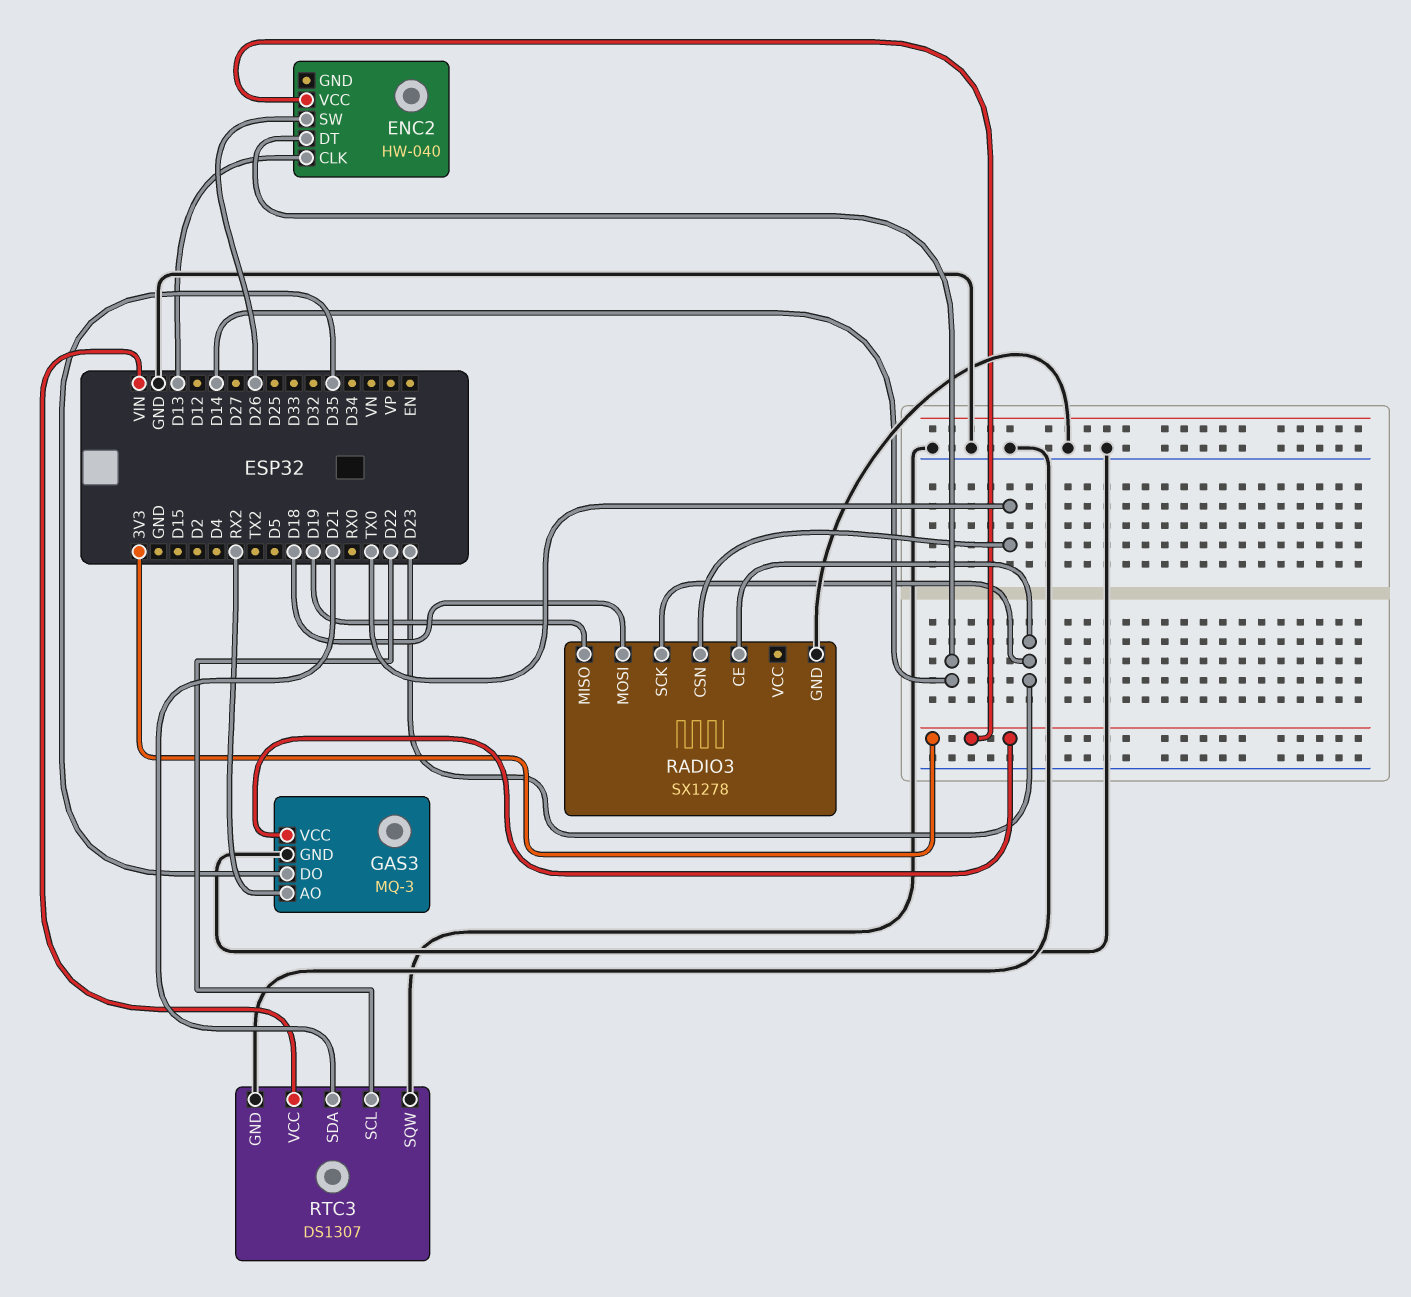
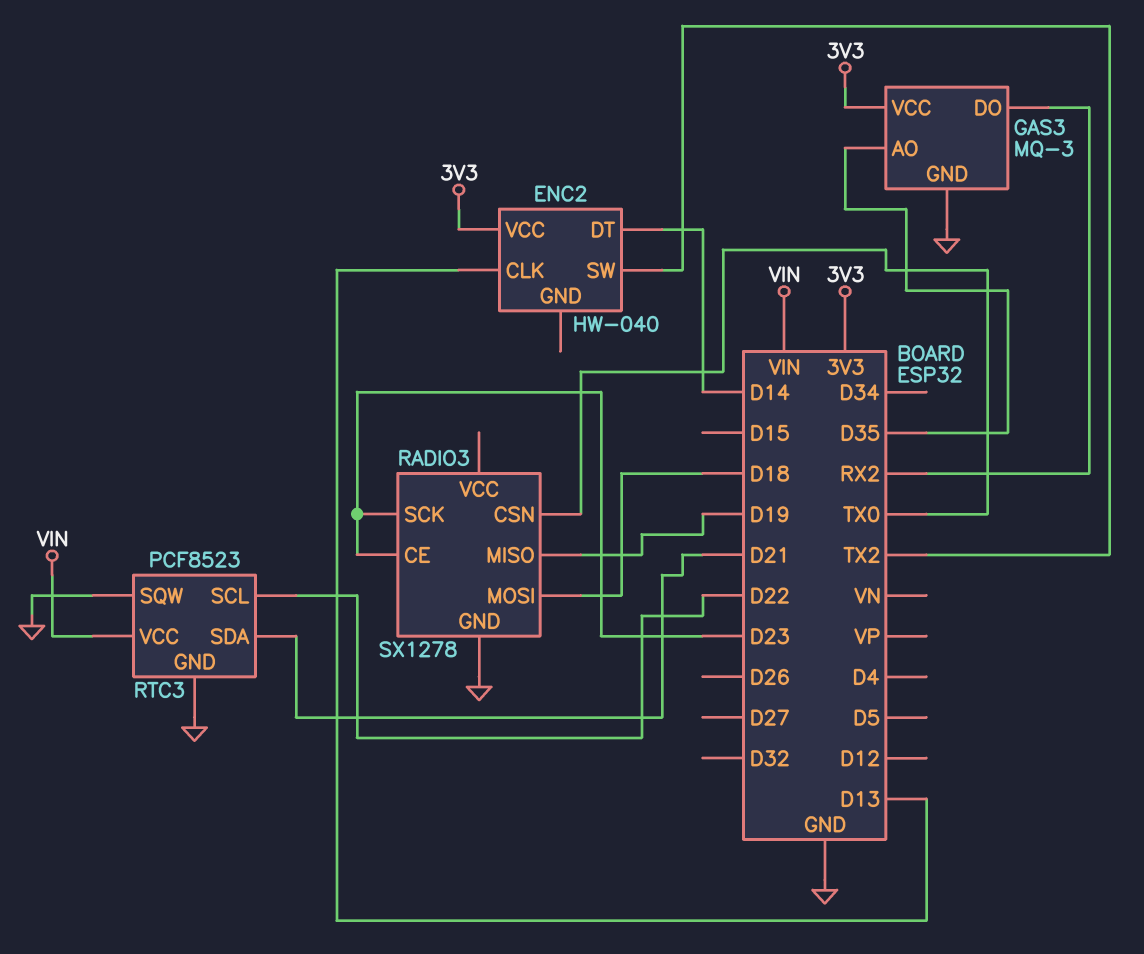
ENC2 pin SW: D26 -> TX2
GAS3 pin AO: RX2 -> D35
GAS3 pin DO: D35 -> RX2
RTC3: DS1307 -> PCF8523

